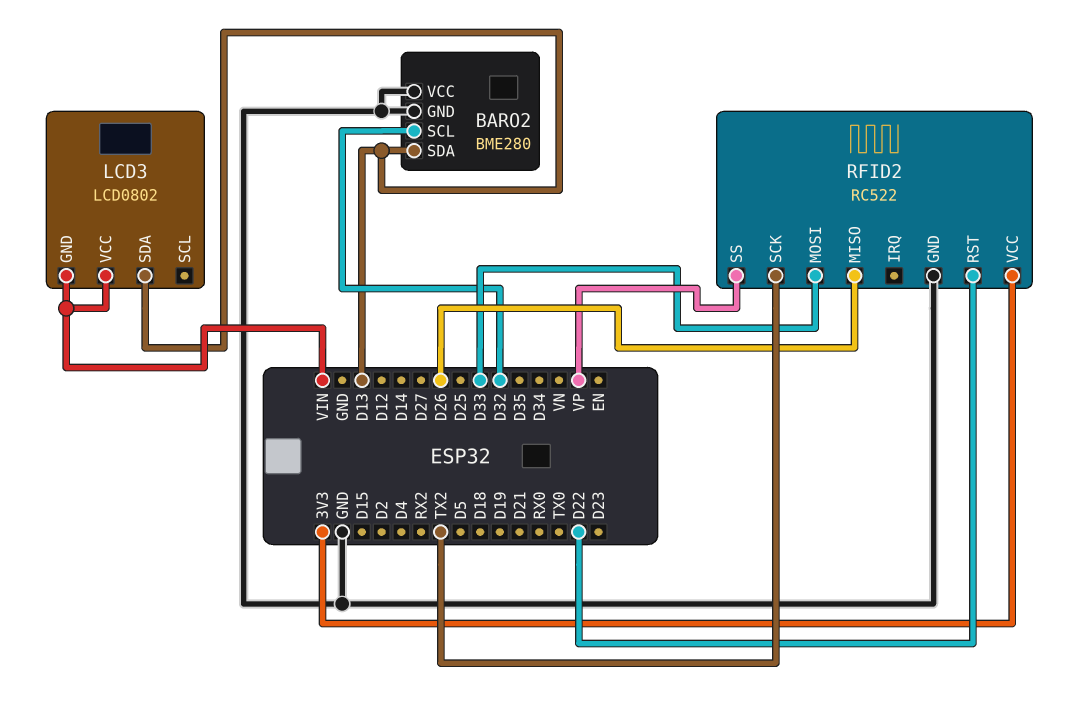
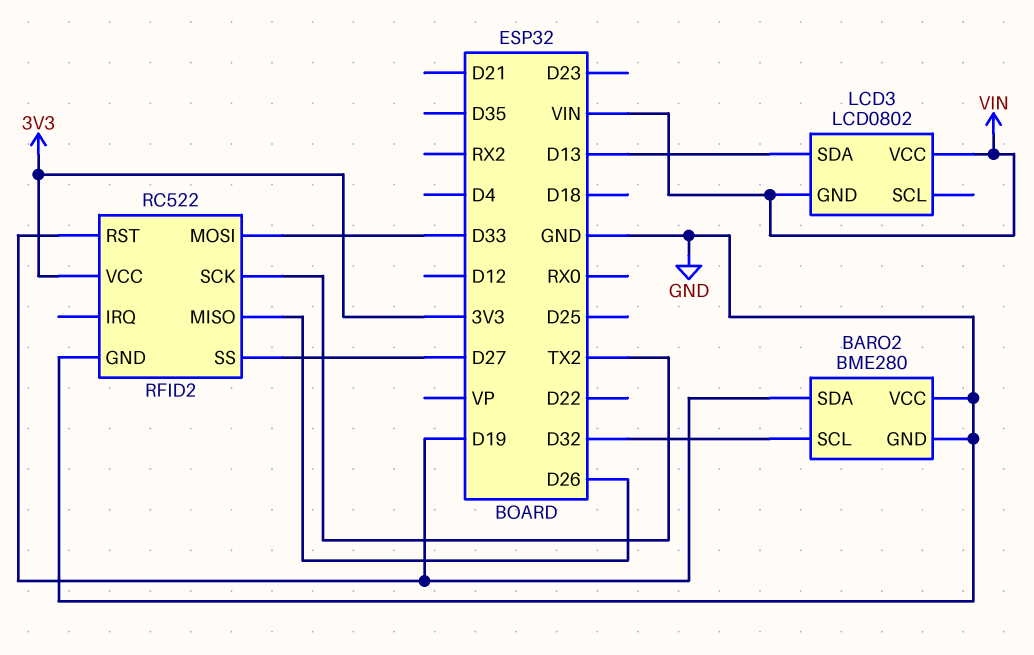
BARO2 pin SDA: D13 -> D19
RFID2 pin RST: D22 -> D19
RFID2 pin SS: VP -> D27

